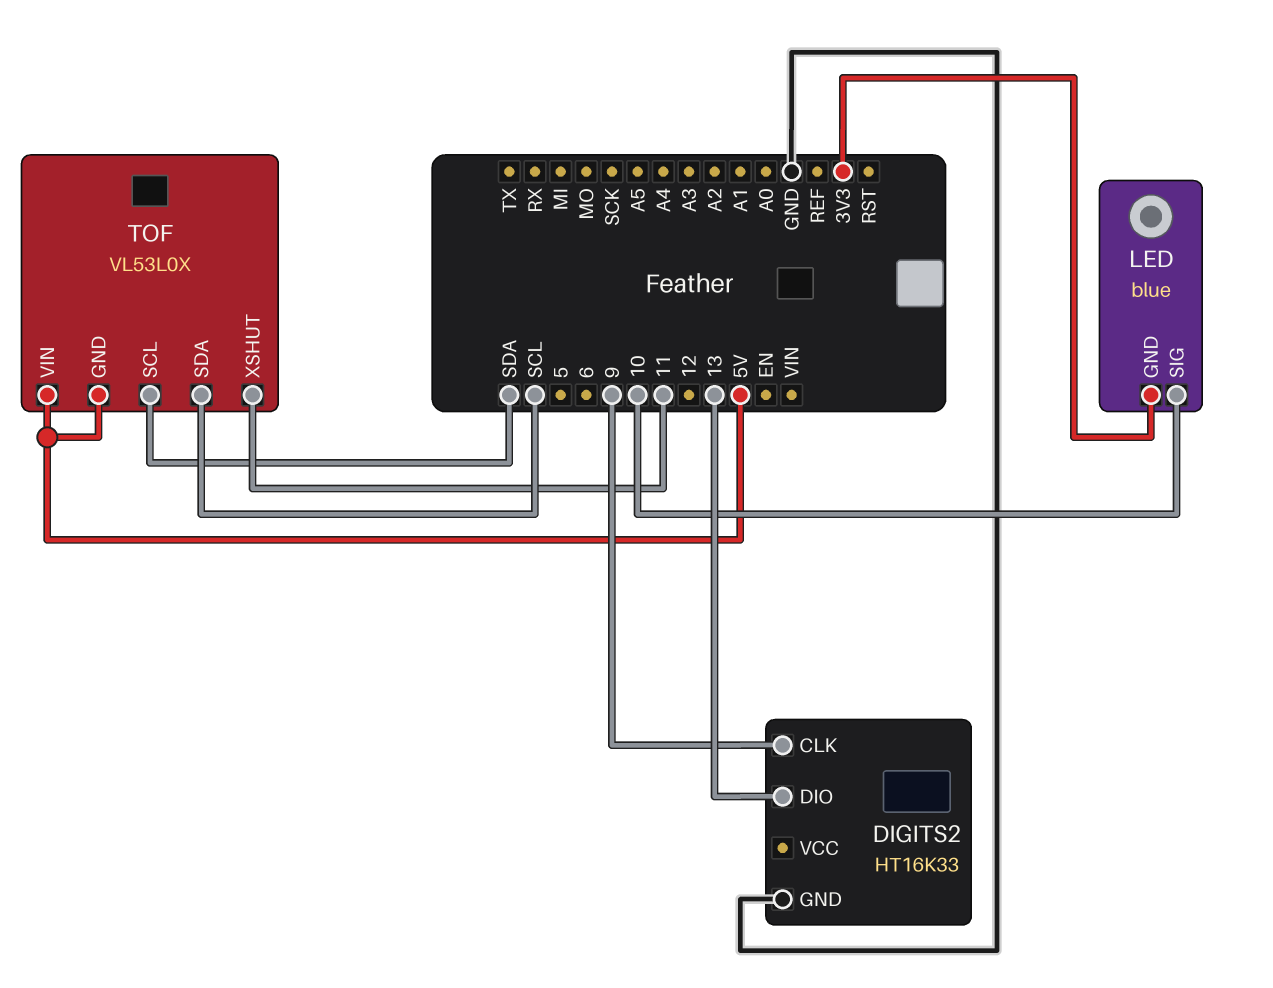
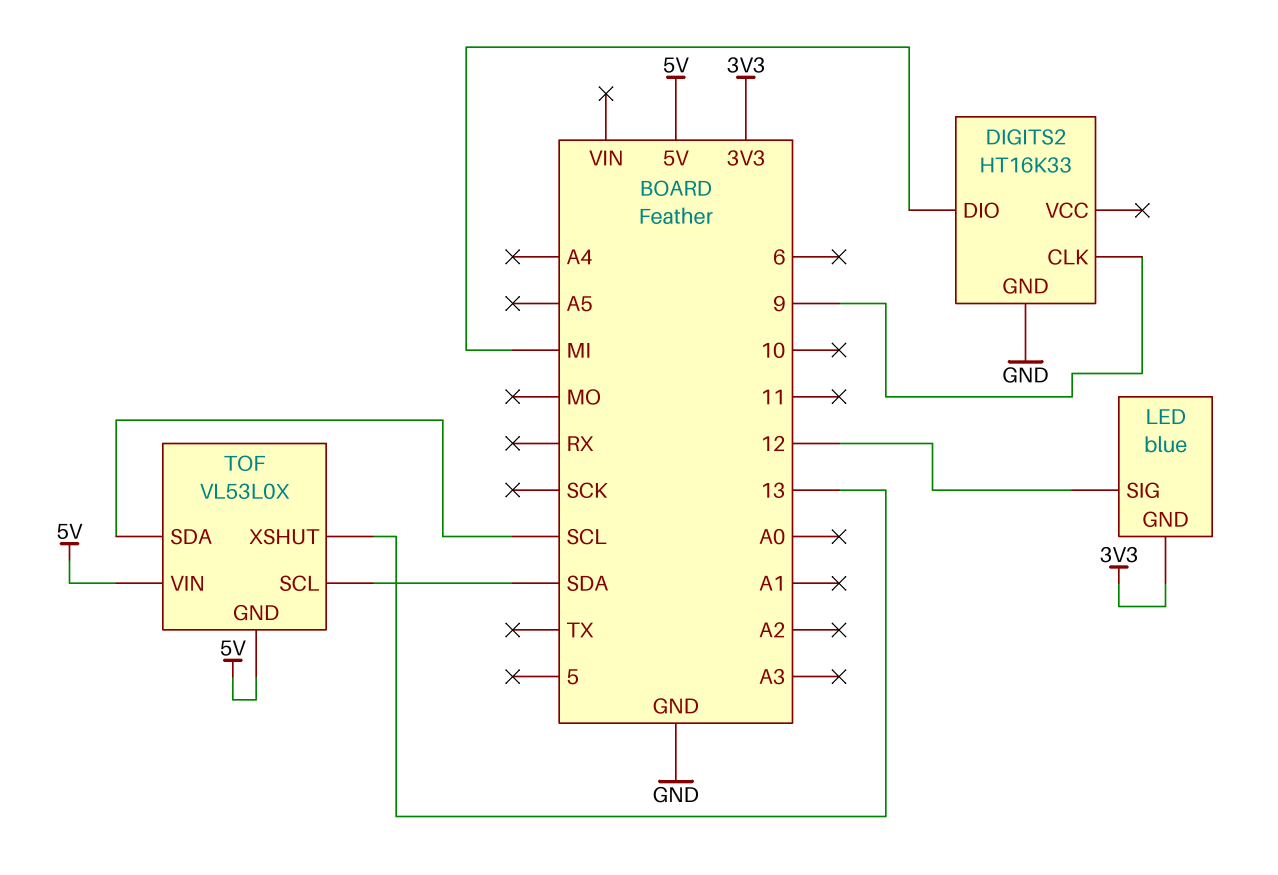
DIGITS2 pin DIO: 13 -> MI
LED pin SIG: 10 -> 12
TOF pin XSHUT: 11 -> 13

